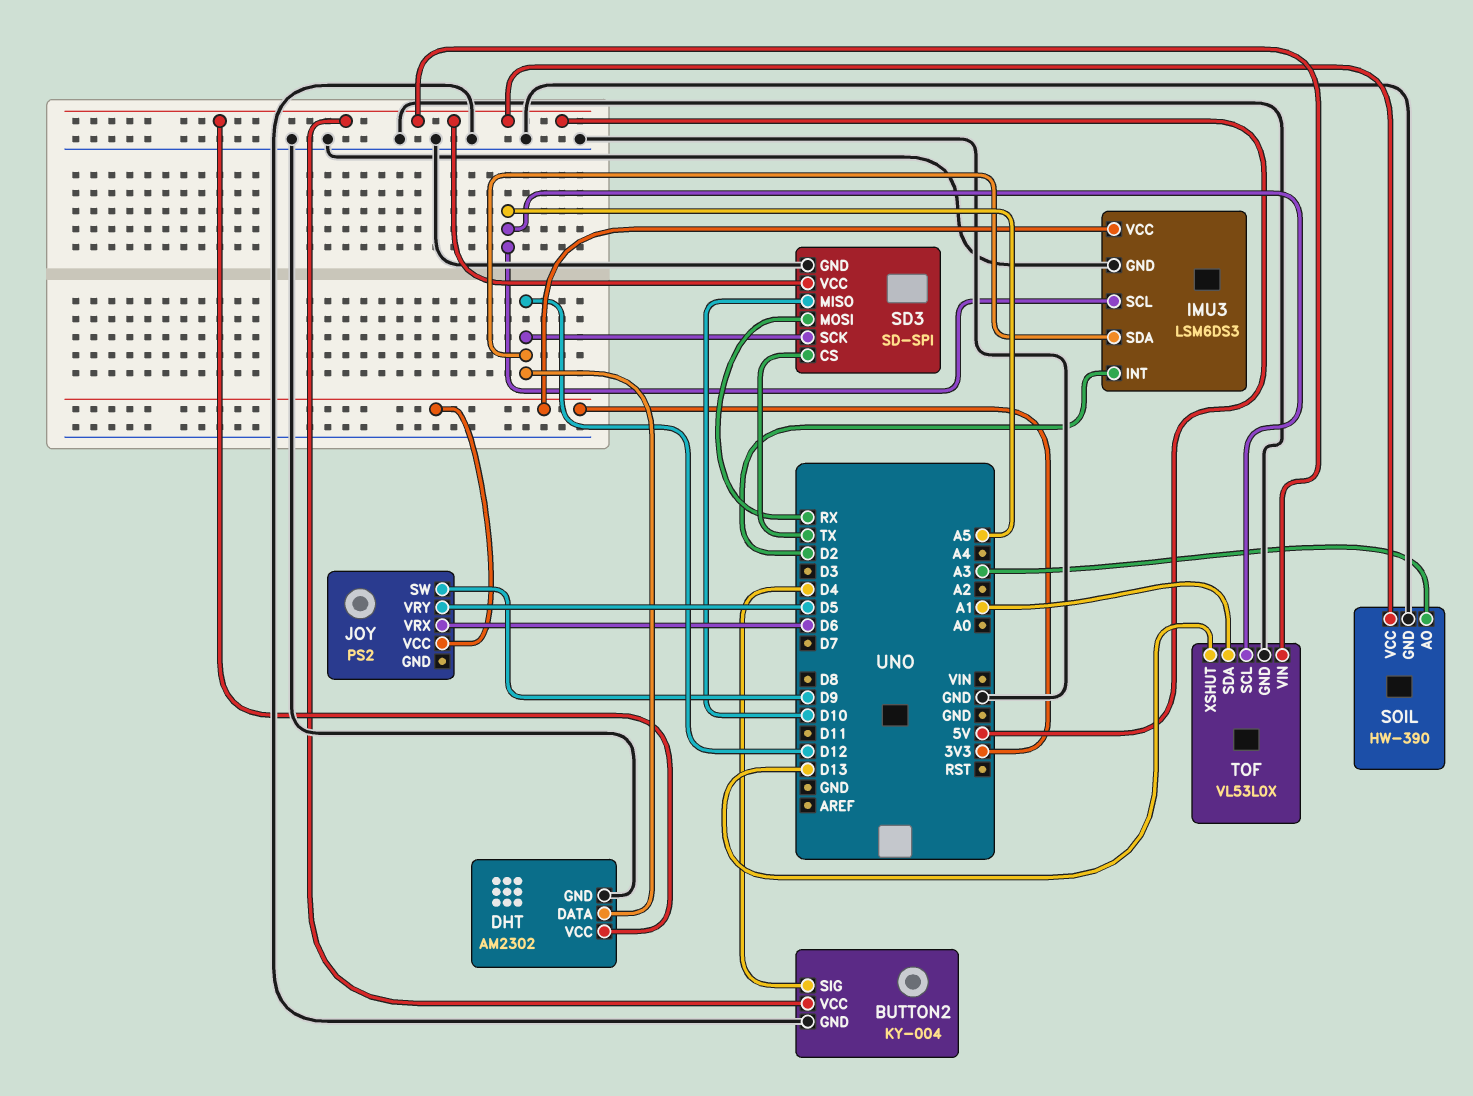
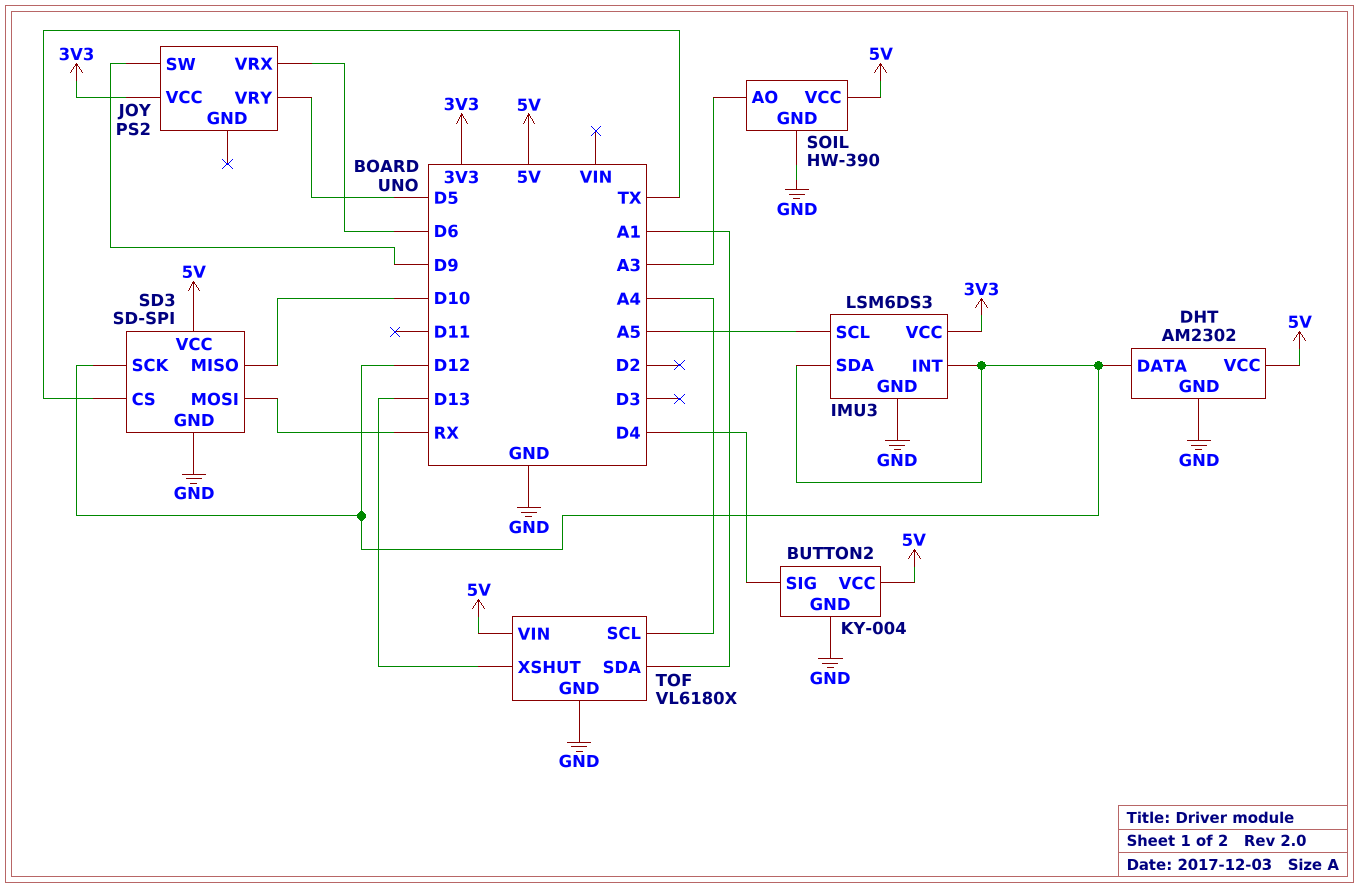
IMU3 pin INT: D2 -> D12
TOF: VL53L0X -> VL6180X
TOF pin SCL: A5 -> A4

